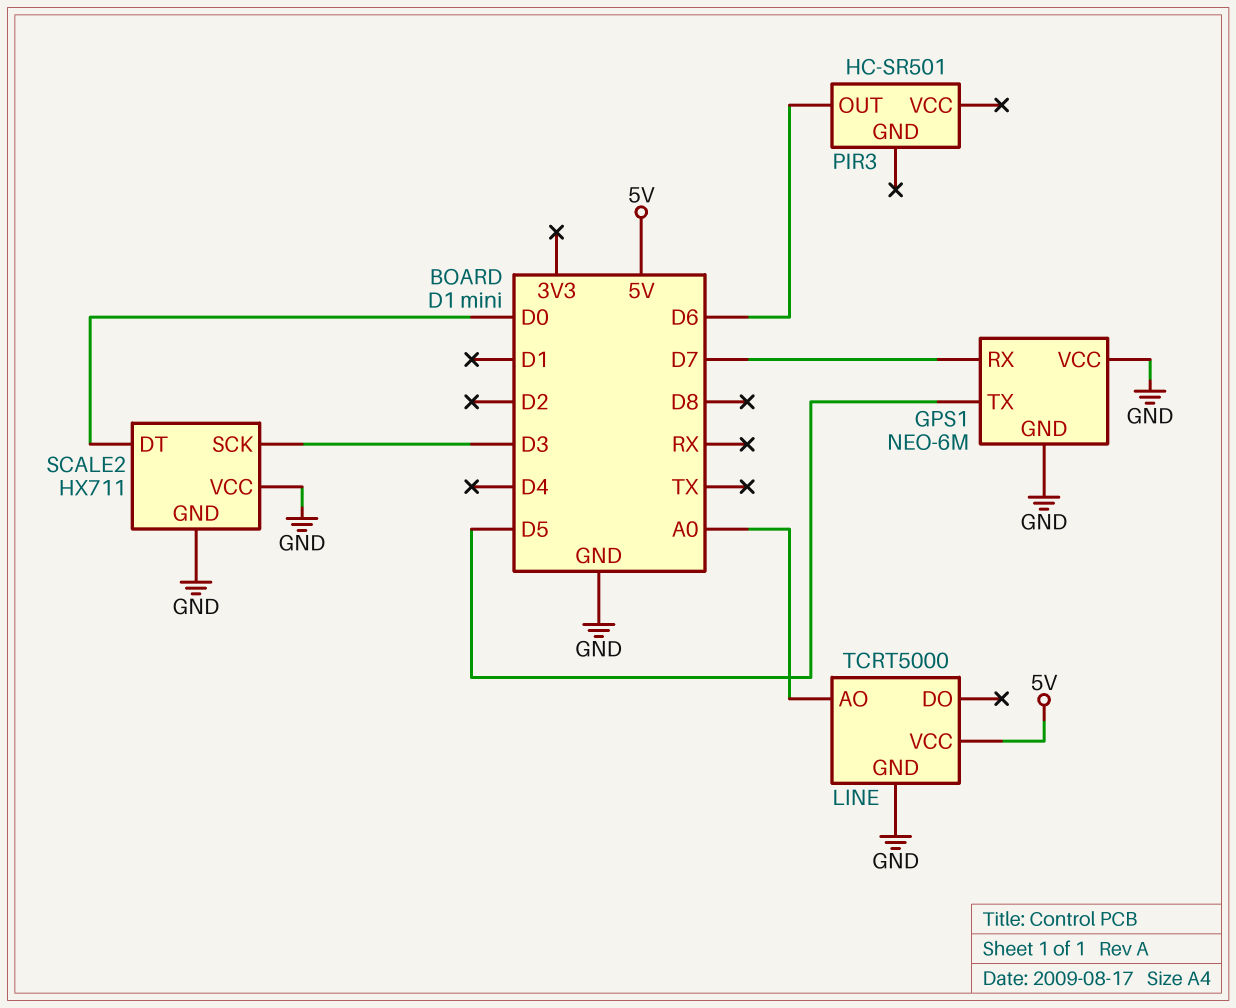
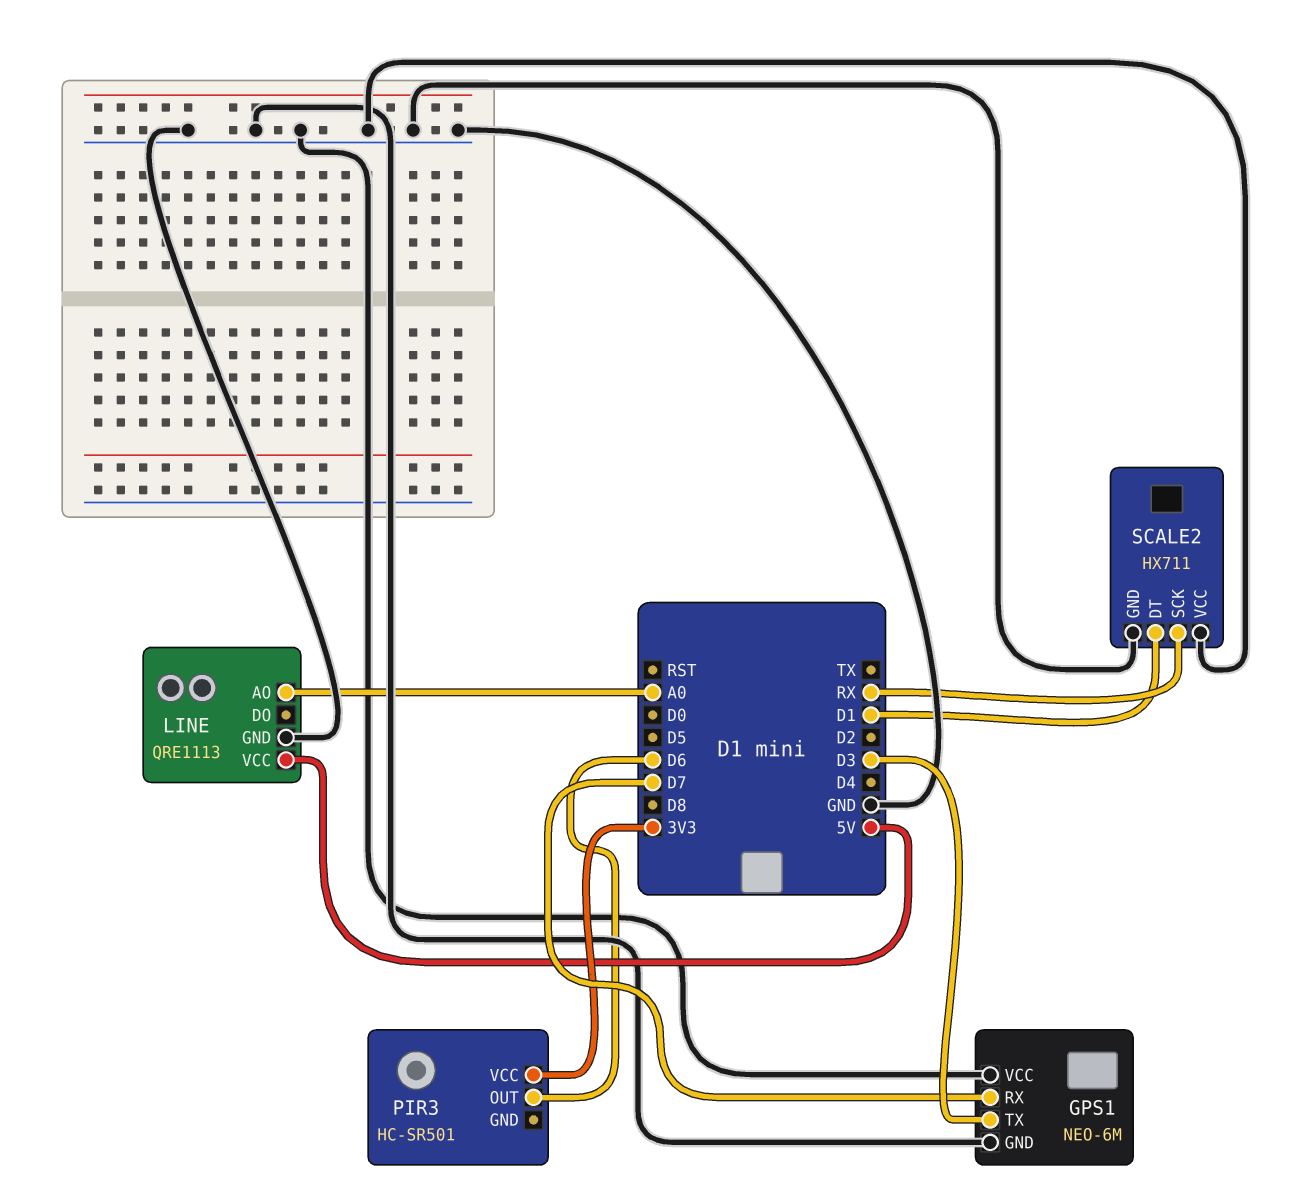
GPS1 pin TX: D5 -> D3
LINE: TCRT5000 -> QRE1113
PIR3 pin VCC: none -> 3V3
SCALE2 pin DT: D0 -> D1
SCALE2 pin SCK: D3 -> RX

